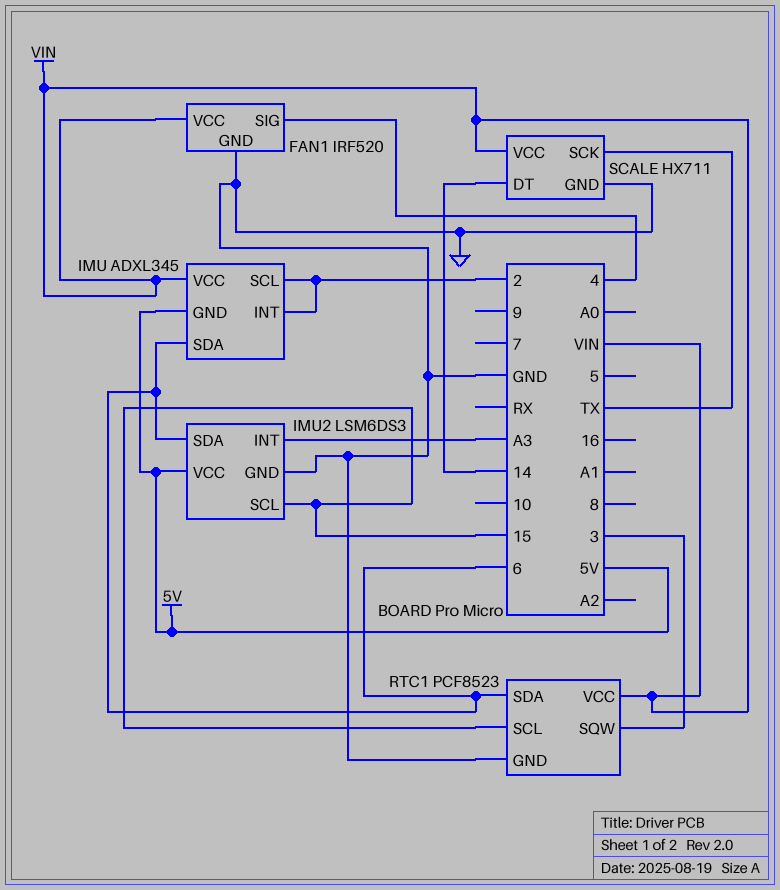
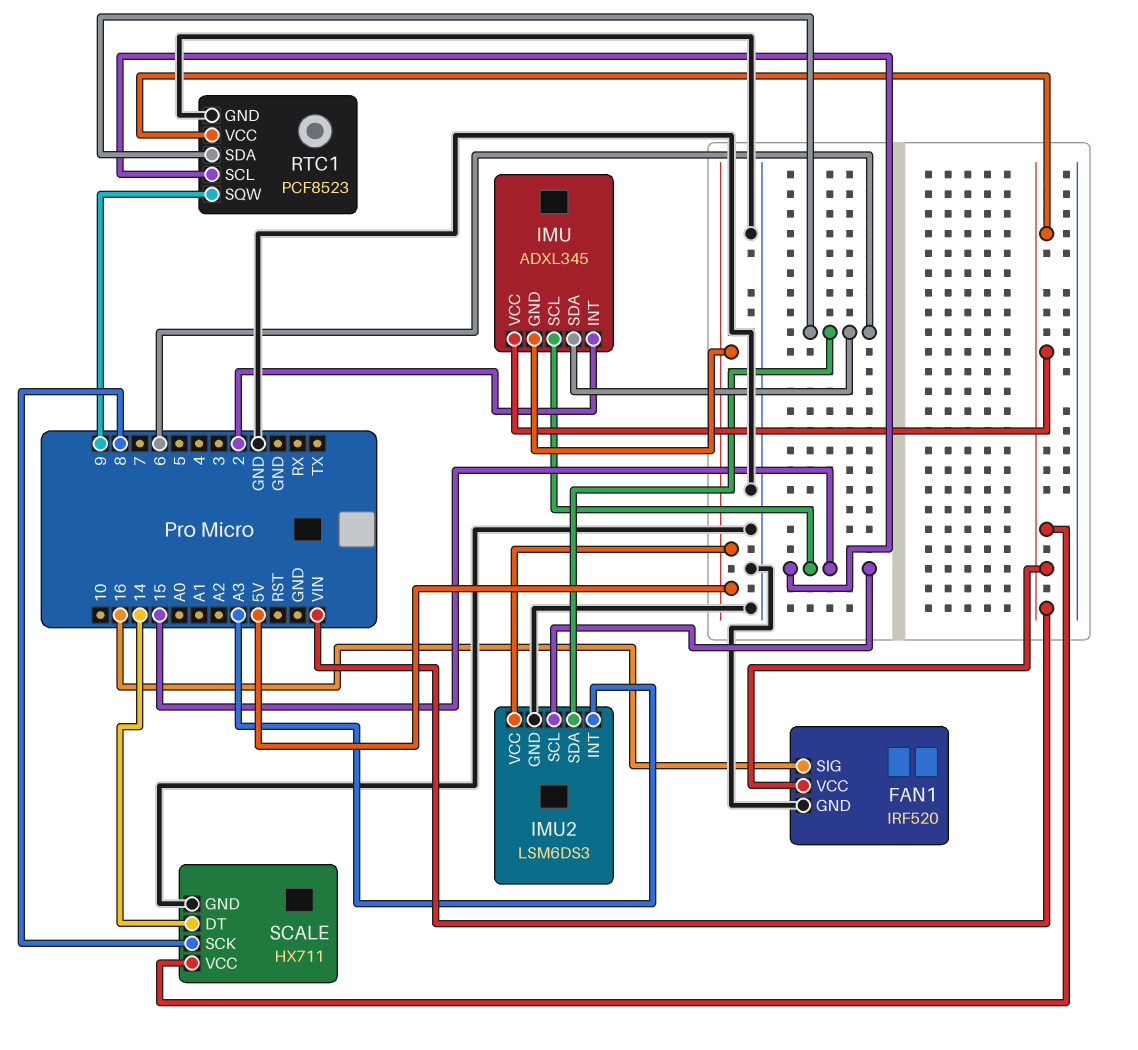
FAN1 pin SIG: 4 -> 16
IMU pin SCL: 2 -> 15
RTC1 pin SQW: 3 -> 9
SCALE pin SCK: TX -> 8

